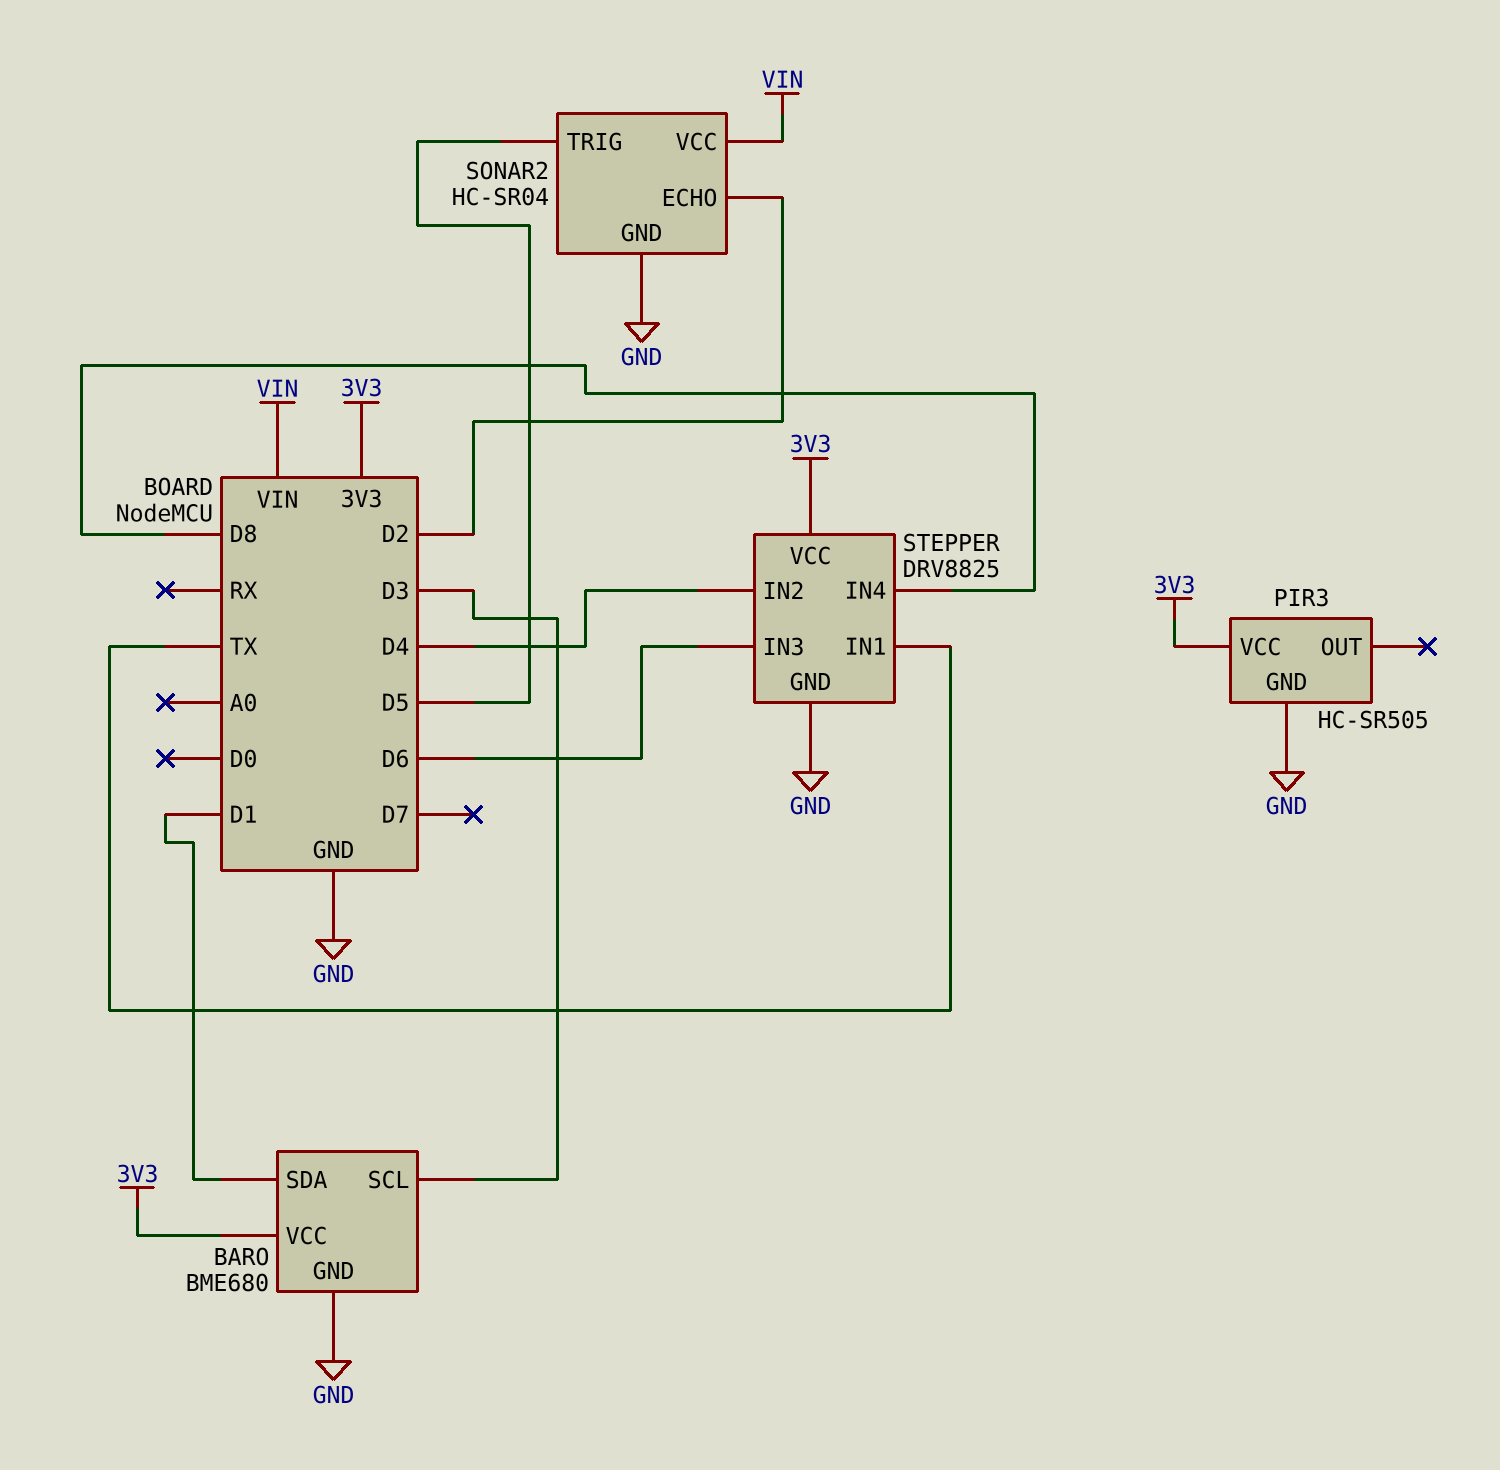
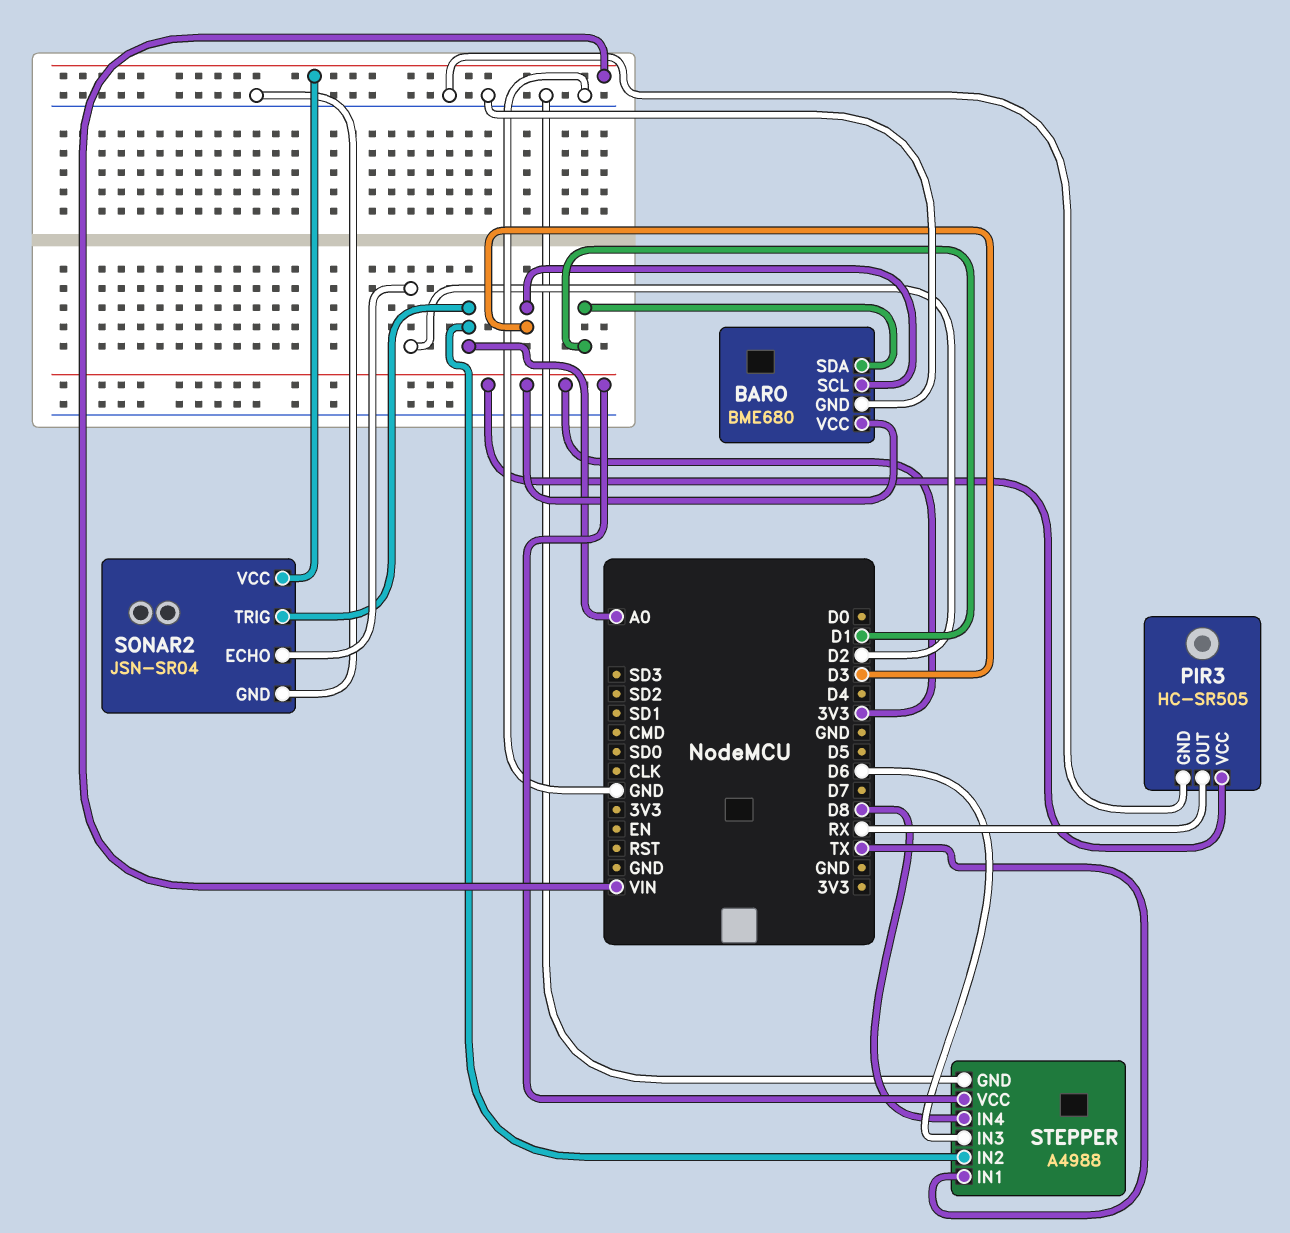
PIR3 pin OUT: none -> RX
SONAR2: HC-SR04 -> JSN-SR04
SONAR2 pin TRIG: D5 -> A0
STEPPER: DRV8825 -> A4988
STEPPER pin IN2: D4 -> A0

